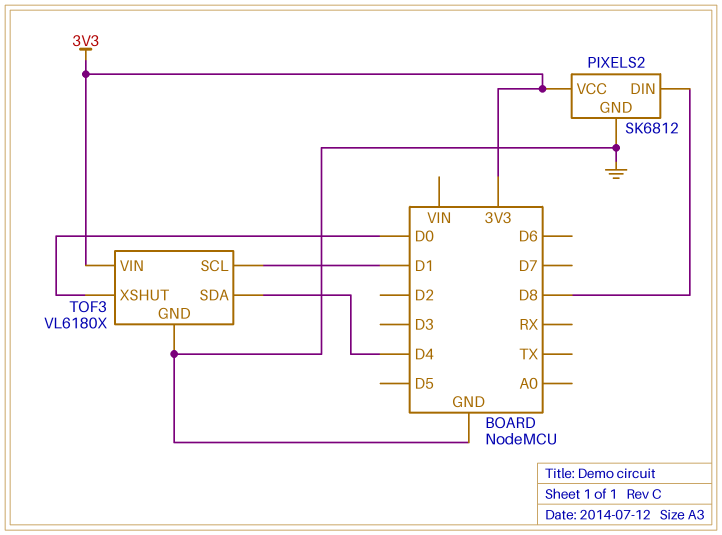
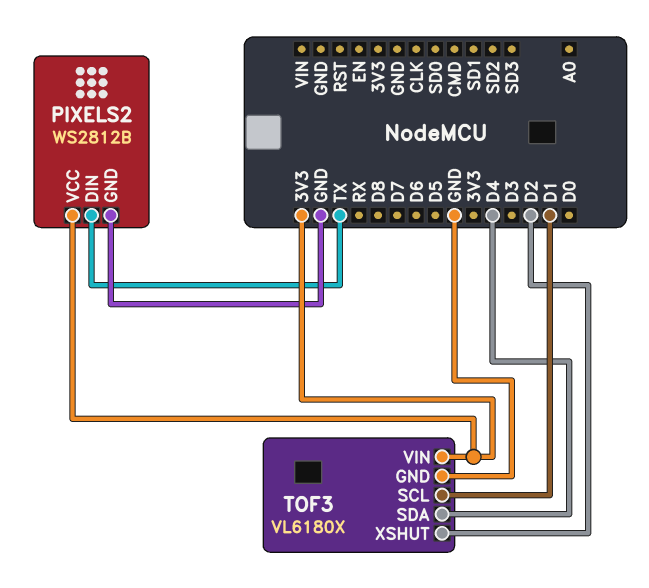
PIXELS2: SK6812 -> WS2812B
PIXELS2 pin DIN: D8 -> TX
TOF3 pin XSHUT: D0 -> D2

